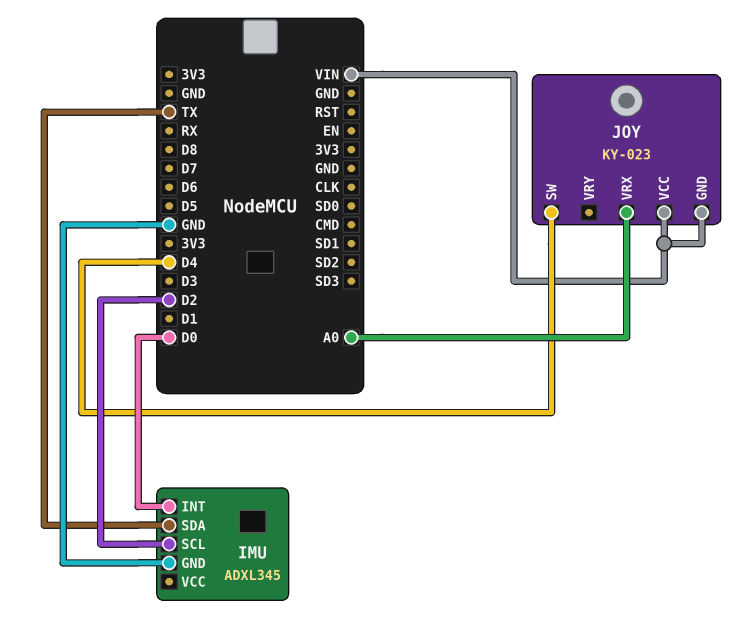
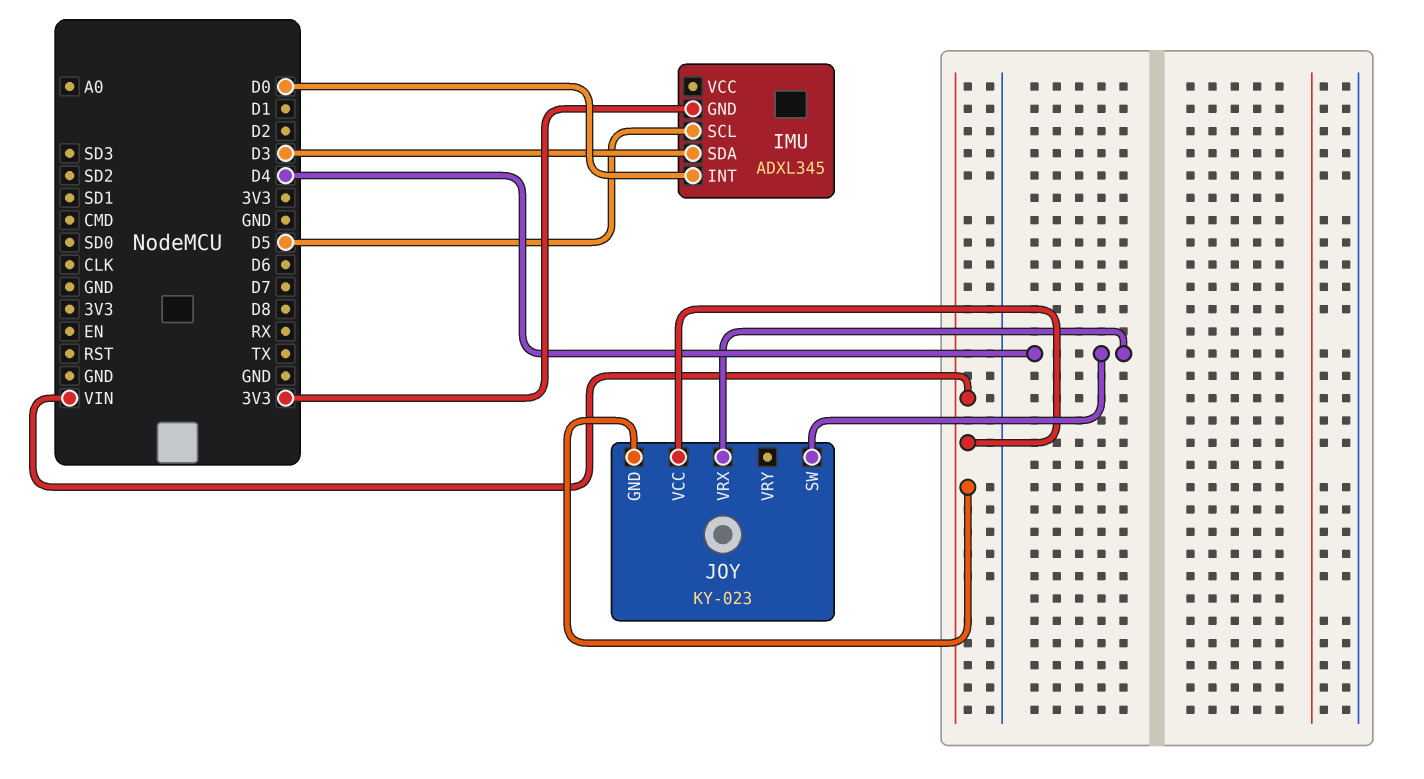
IMU pin GND: GND -> 3V3
IMU pin SCL: D2 -> D5
IMU pin SDA: TX -> D3
JOY pin VRX: A0 -> D4

